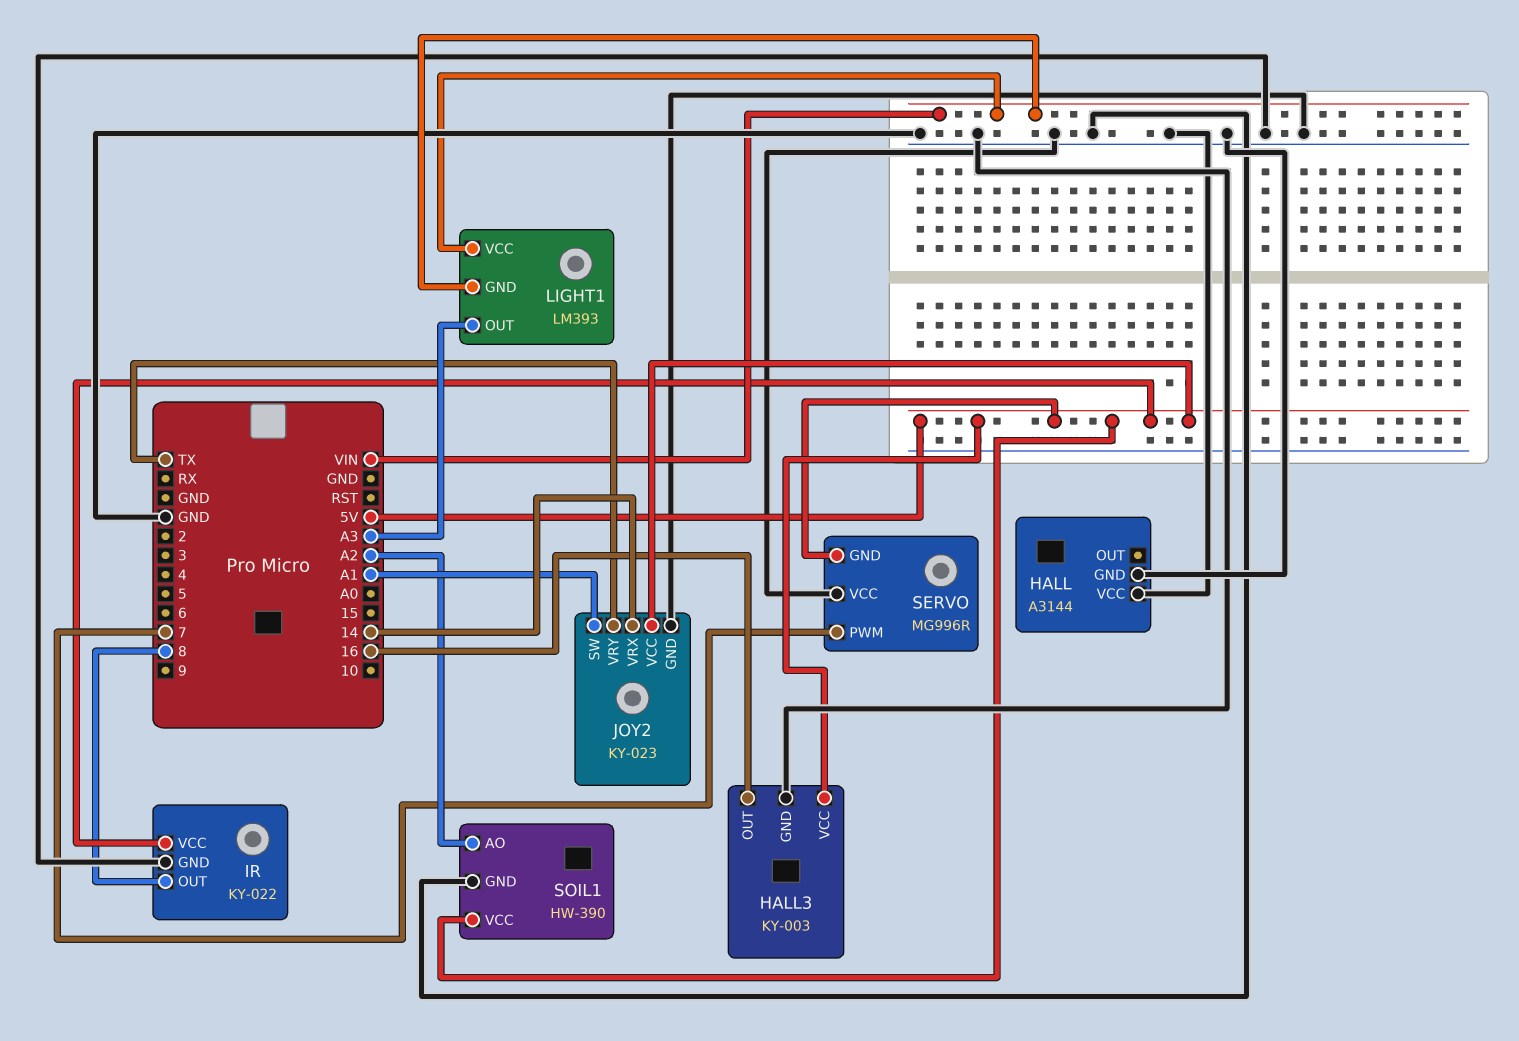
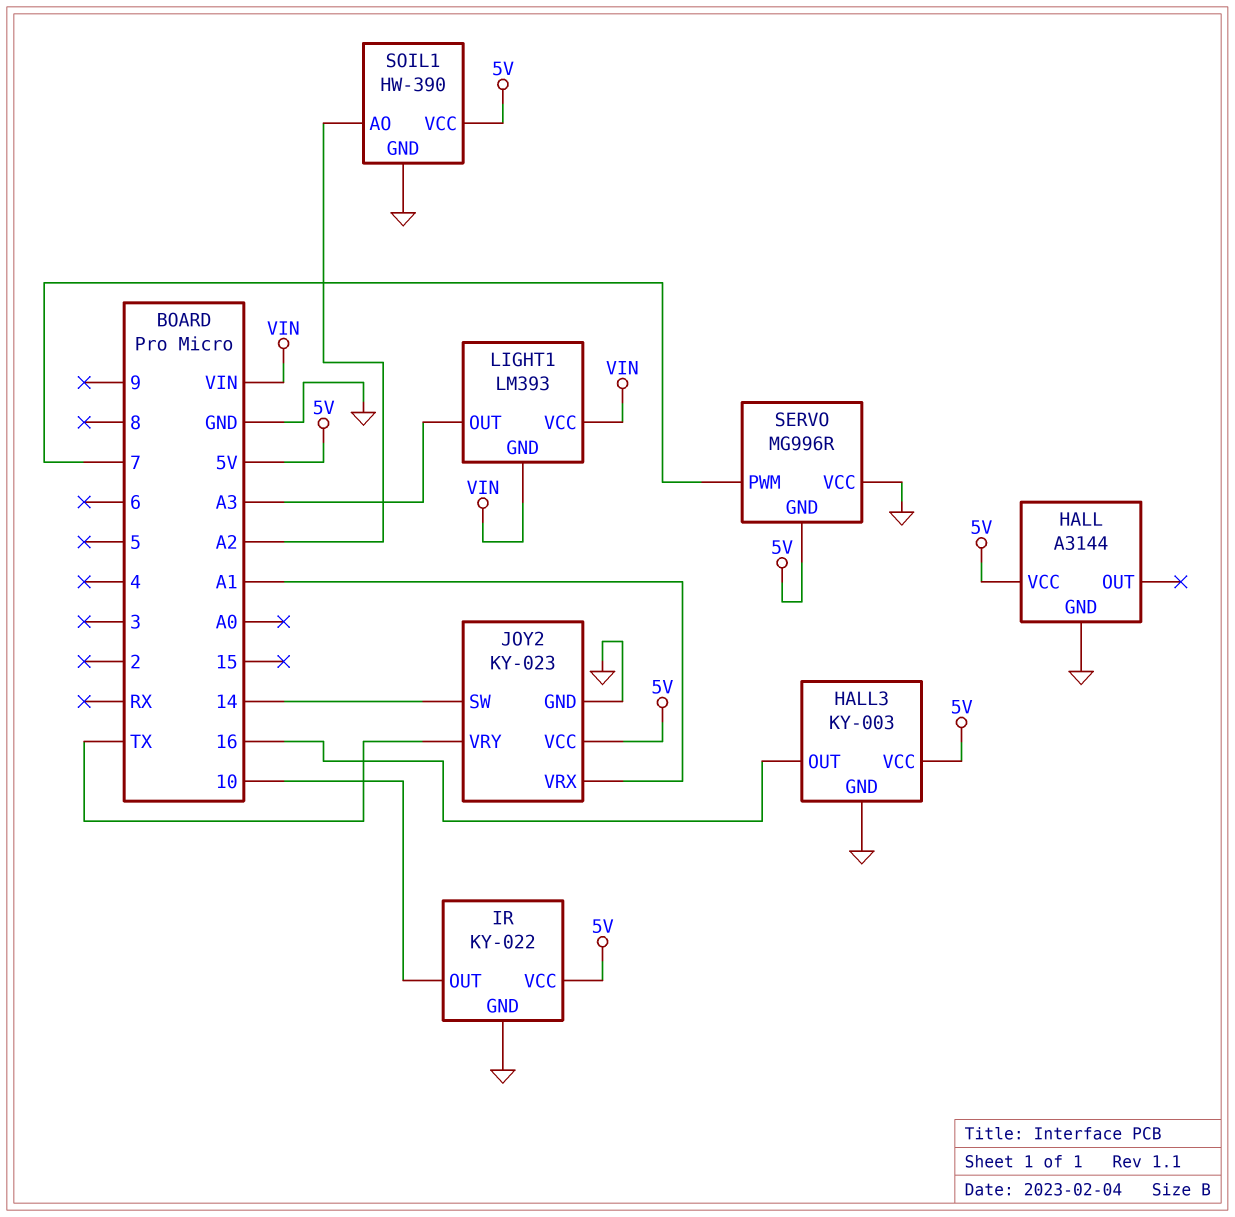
HALL pin VCC: GND -> 5V
IR pin OUT: 8 -> 10
JOY2 pin SW: A1 -> 14
JOY2 pin VRX: 14 -> A1

